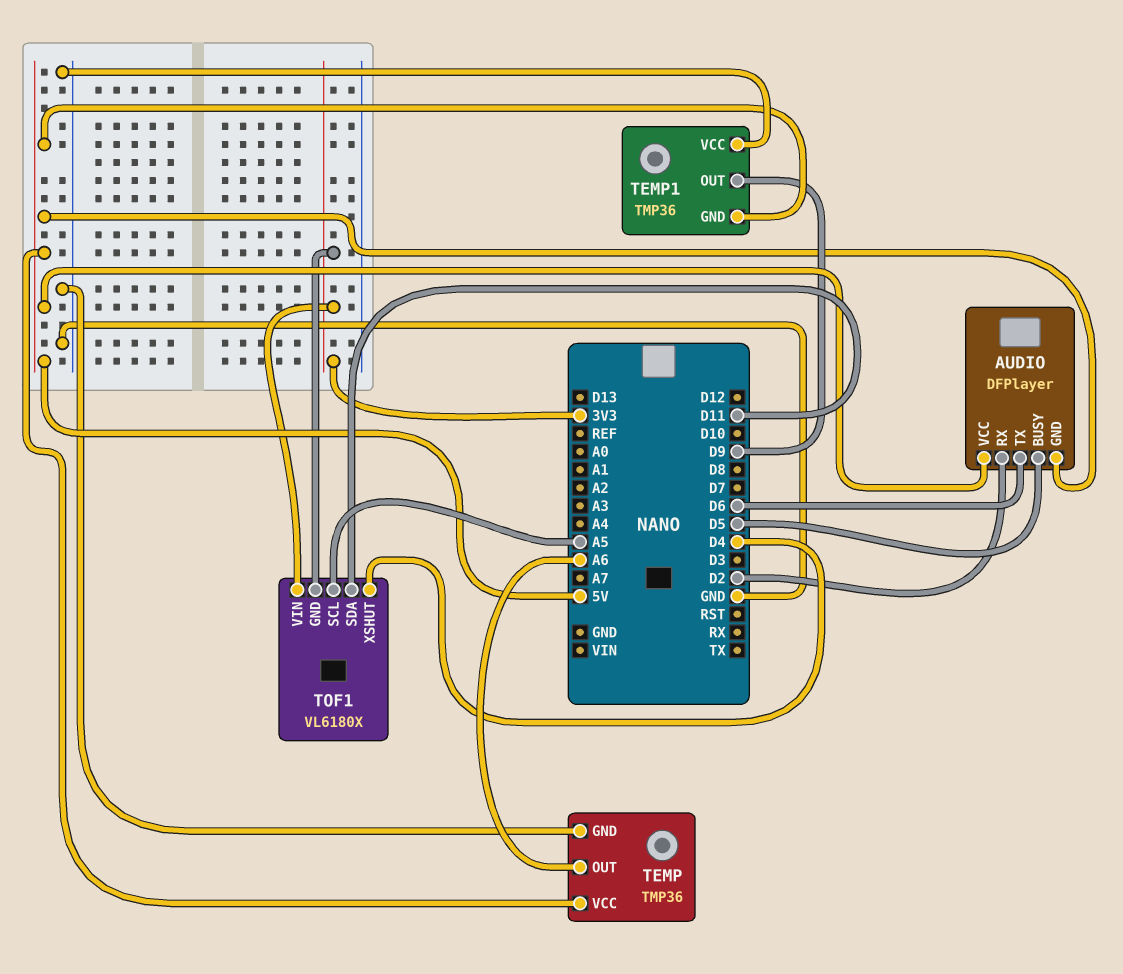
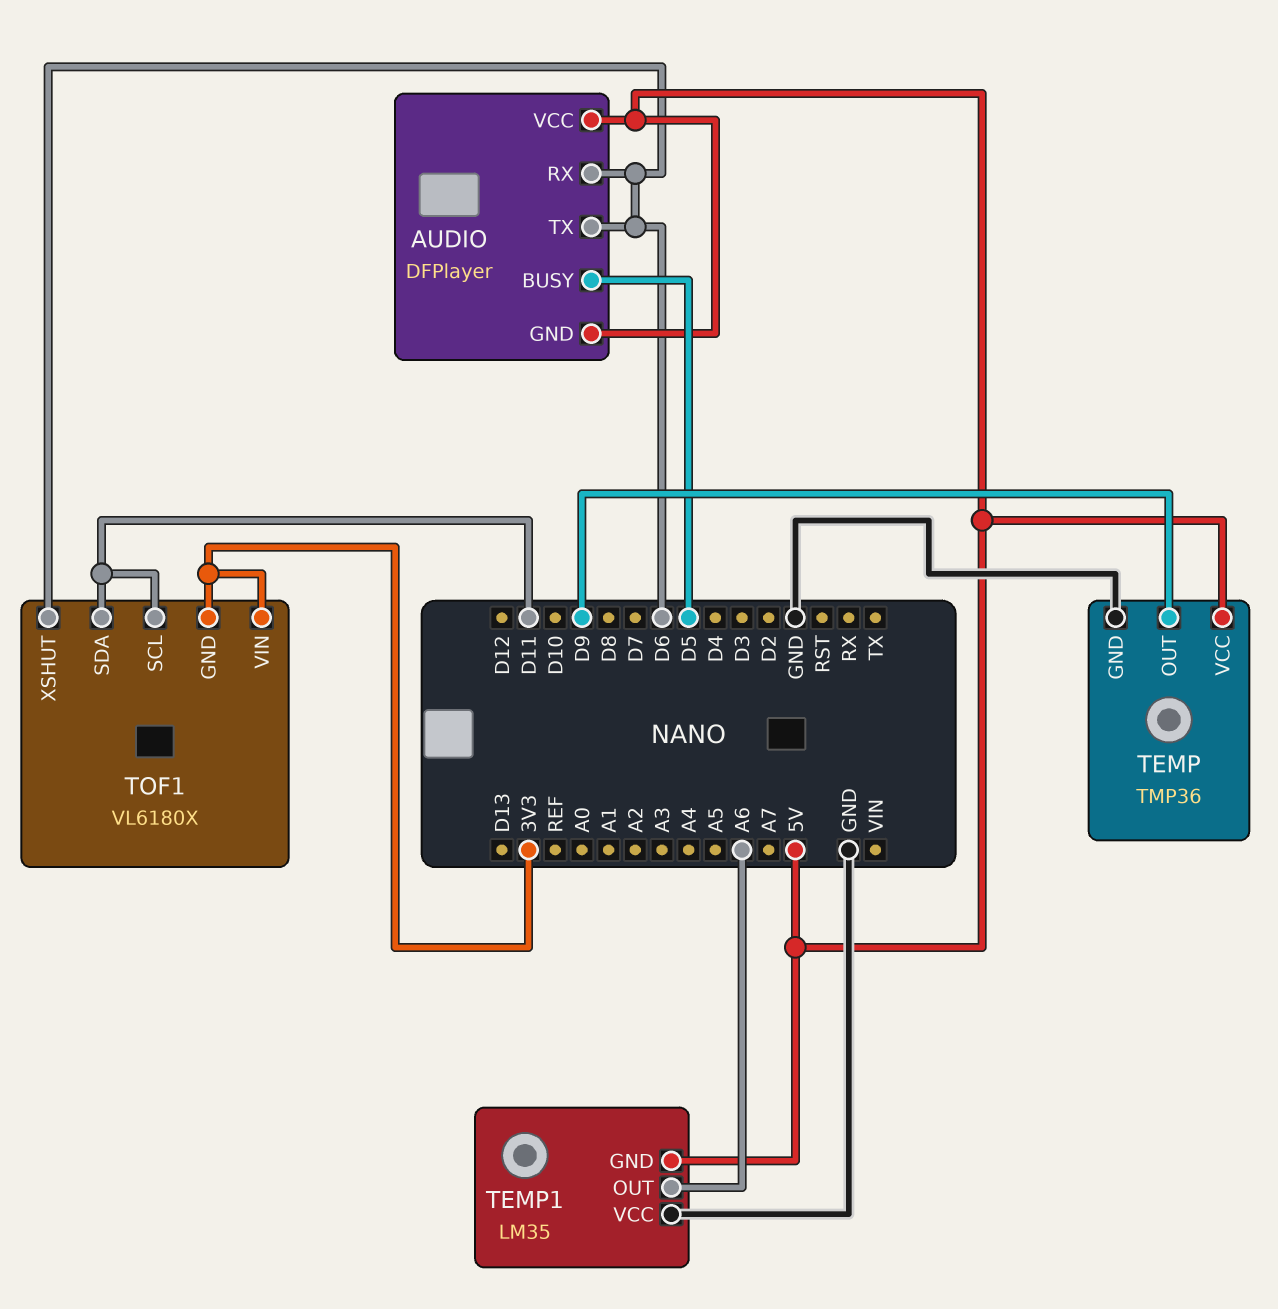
AUDIO pin RX: D2 -> D6
TEMP pin OUT: A6 -> D9
TEMP1: TMP36 -> LM35
TEMP1 pin OUT: D9 -> A6
TOF1 pin SCL: A5 -> D11
TOF1 pin XSHUT: D4 -> D6

